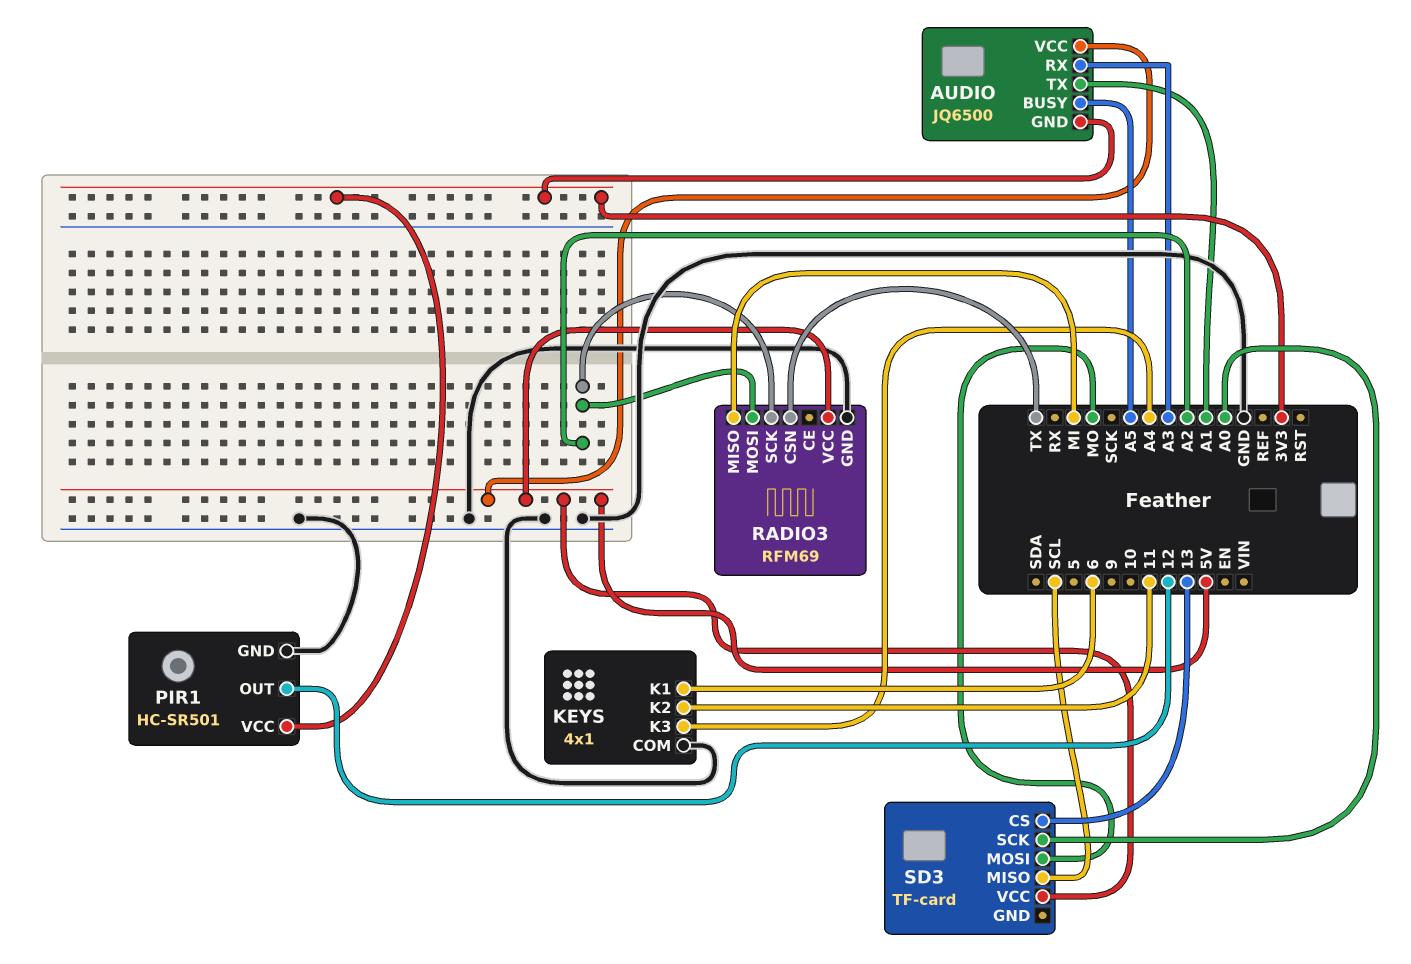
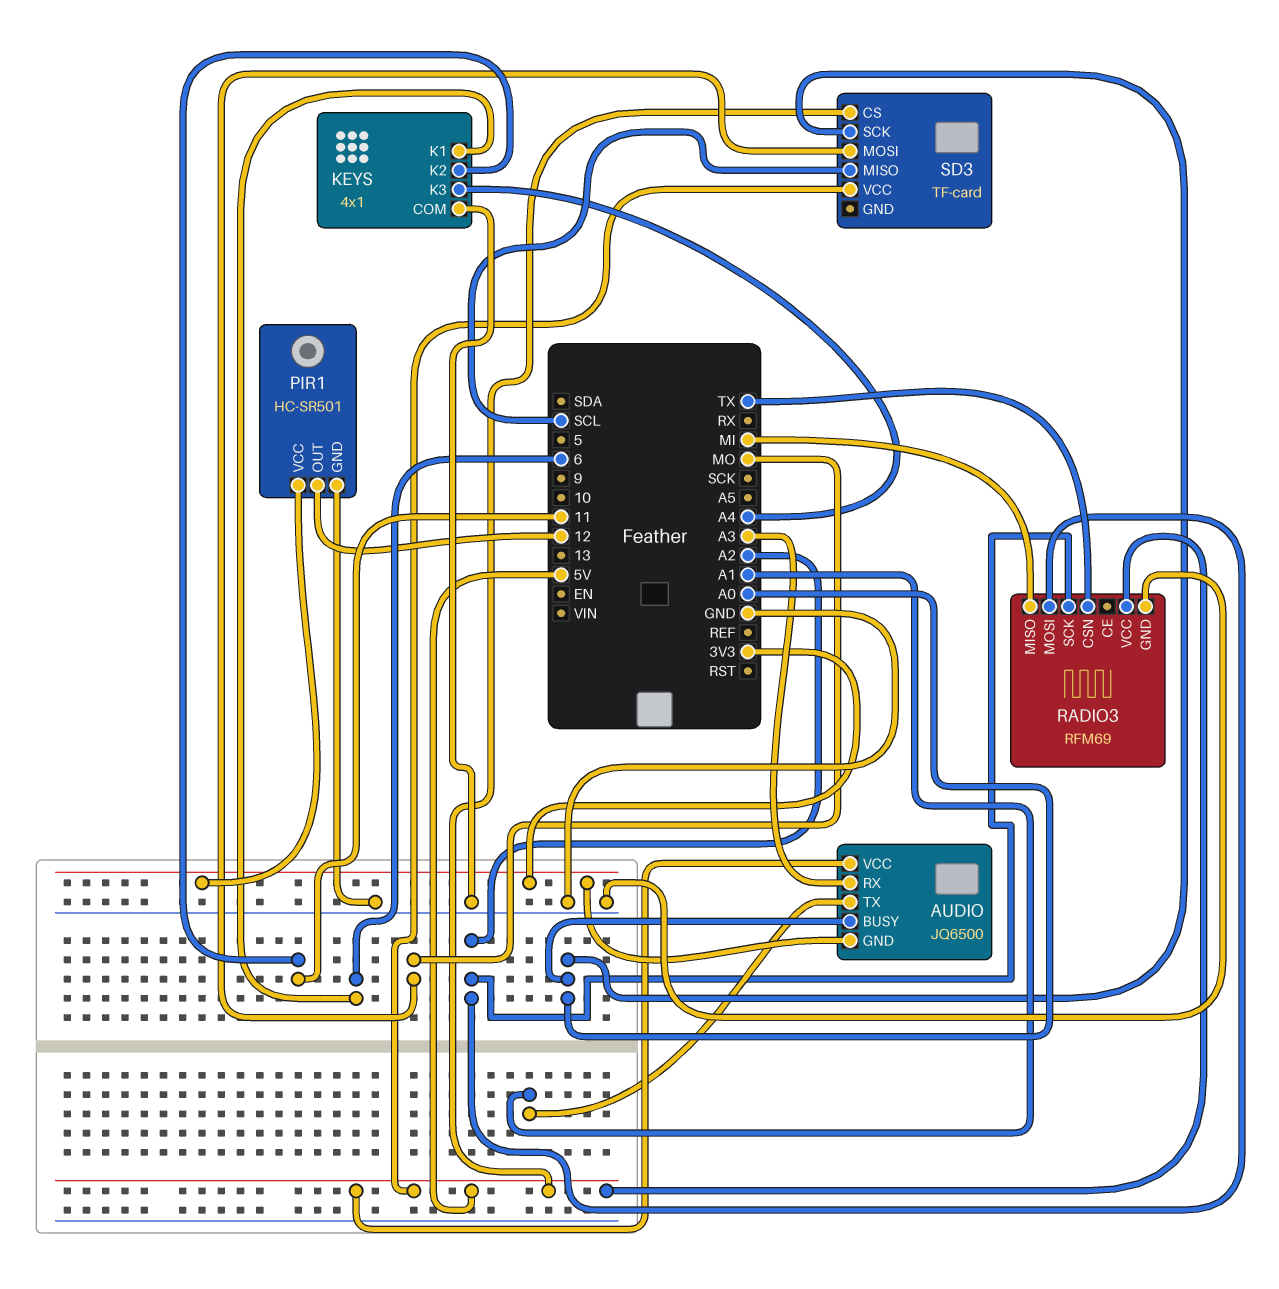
AUDIO pin BUSY: A5 -> A0
SD3 pin CS: 13 -> 5V

